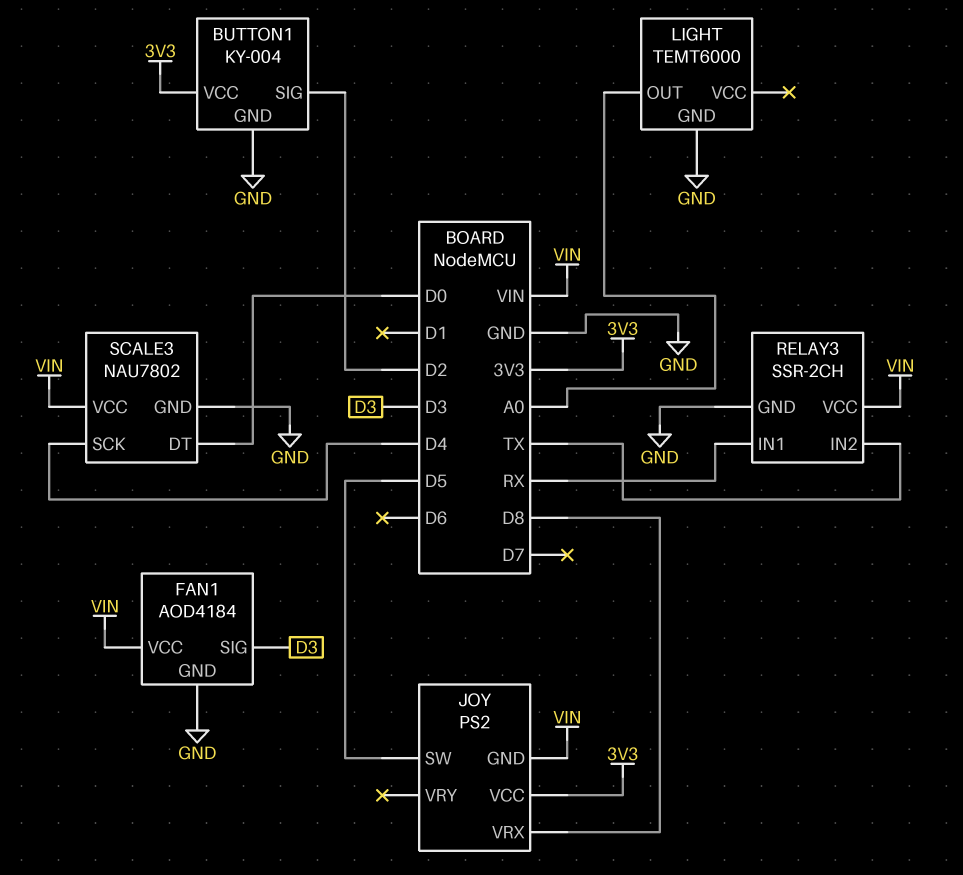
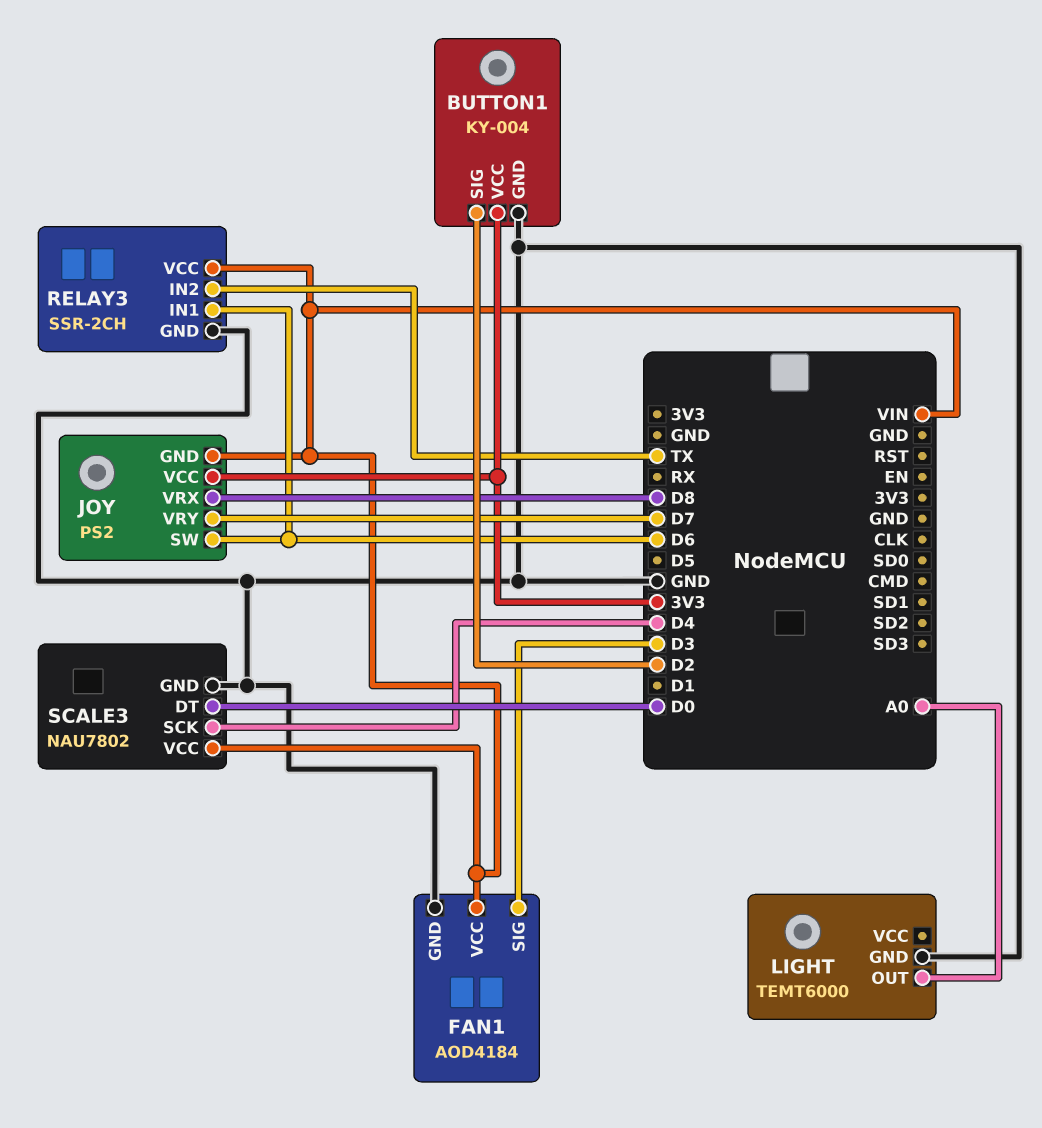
JOY pin SW: D5 -> D6
JOY pin VRY: none -> D7
RELAY3 pin IN1: RX -> D6

